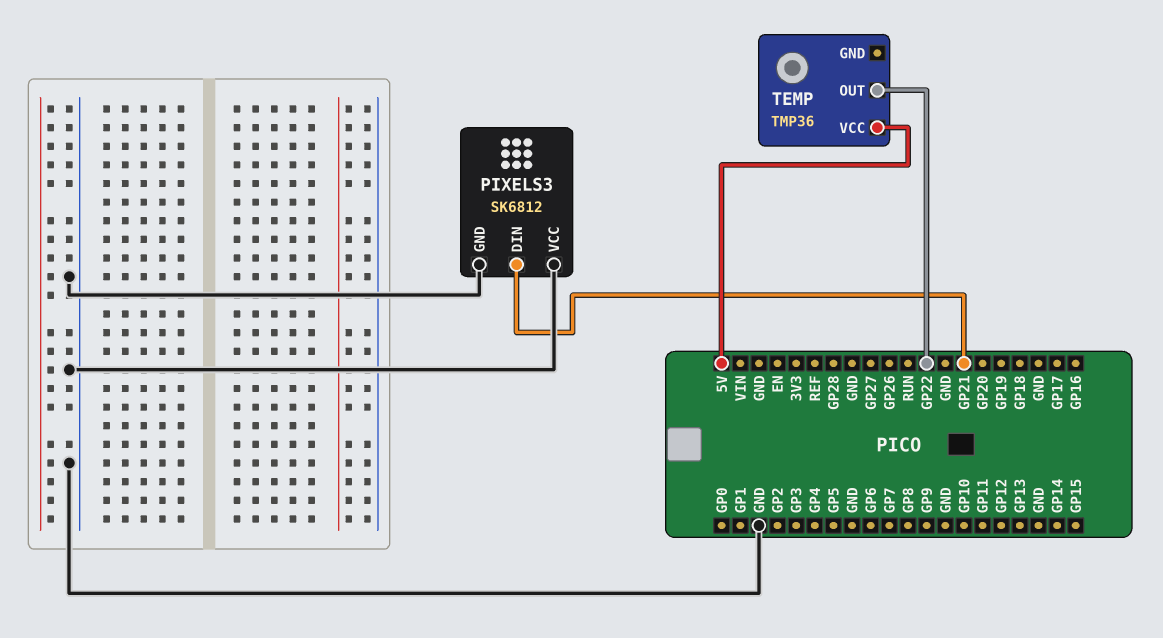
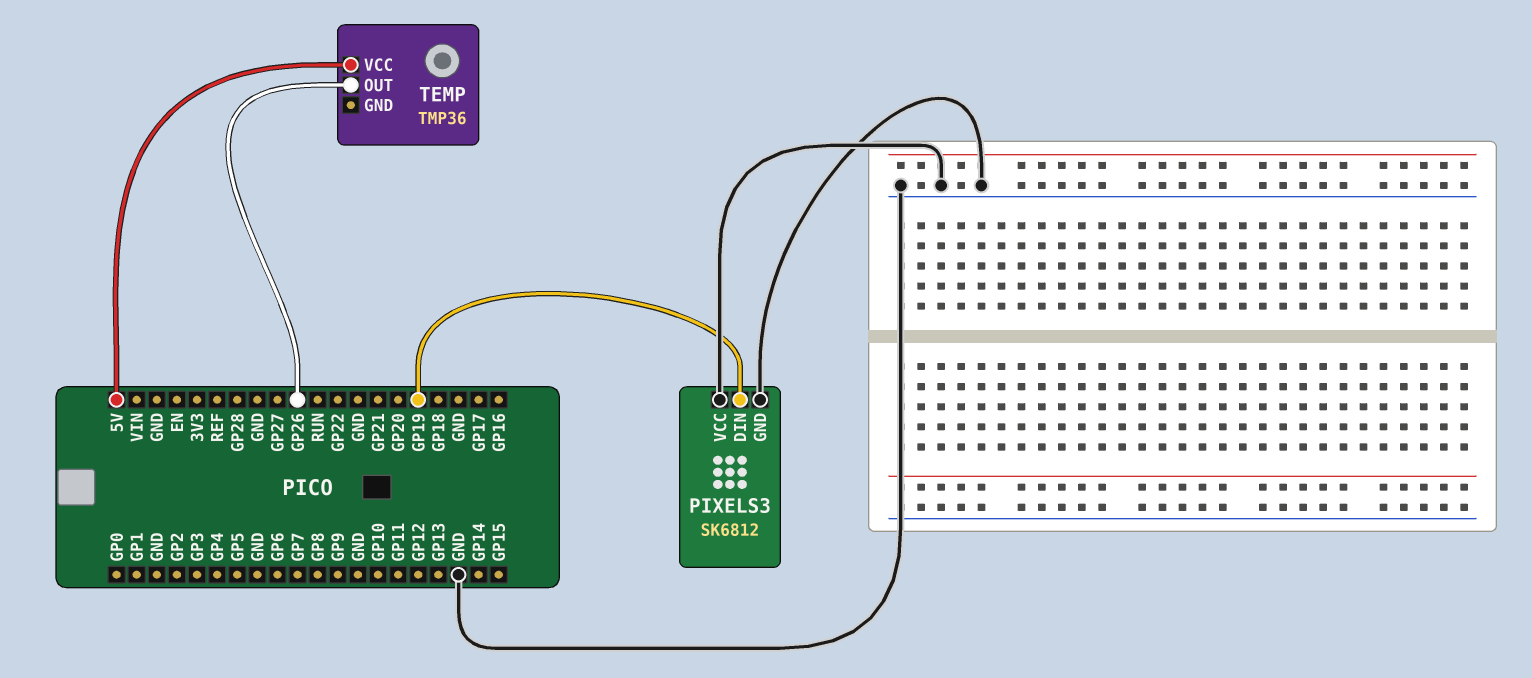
PIXELS3 pin DIN: GP21 -> GP19
TEMP pin OUT: GP22 -> GP26

